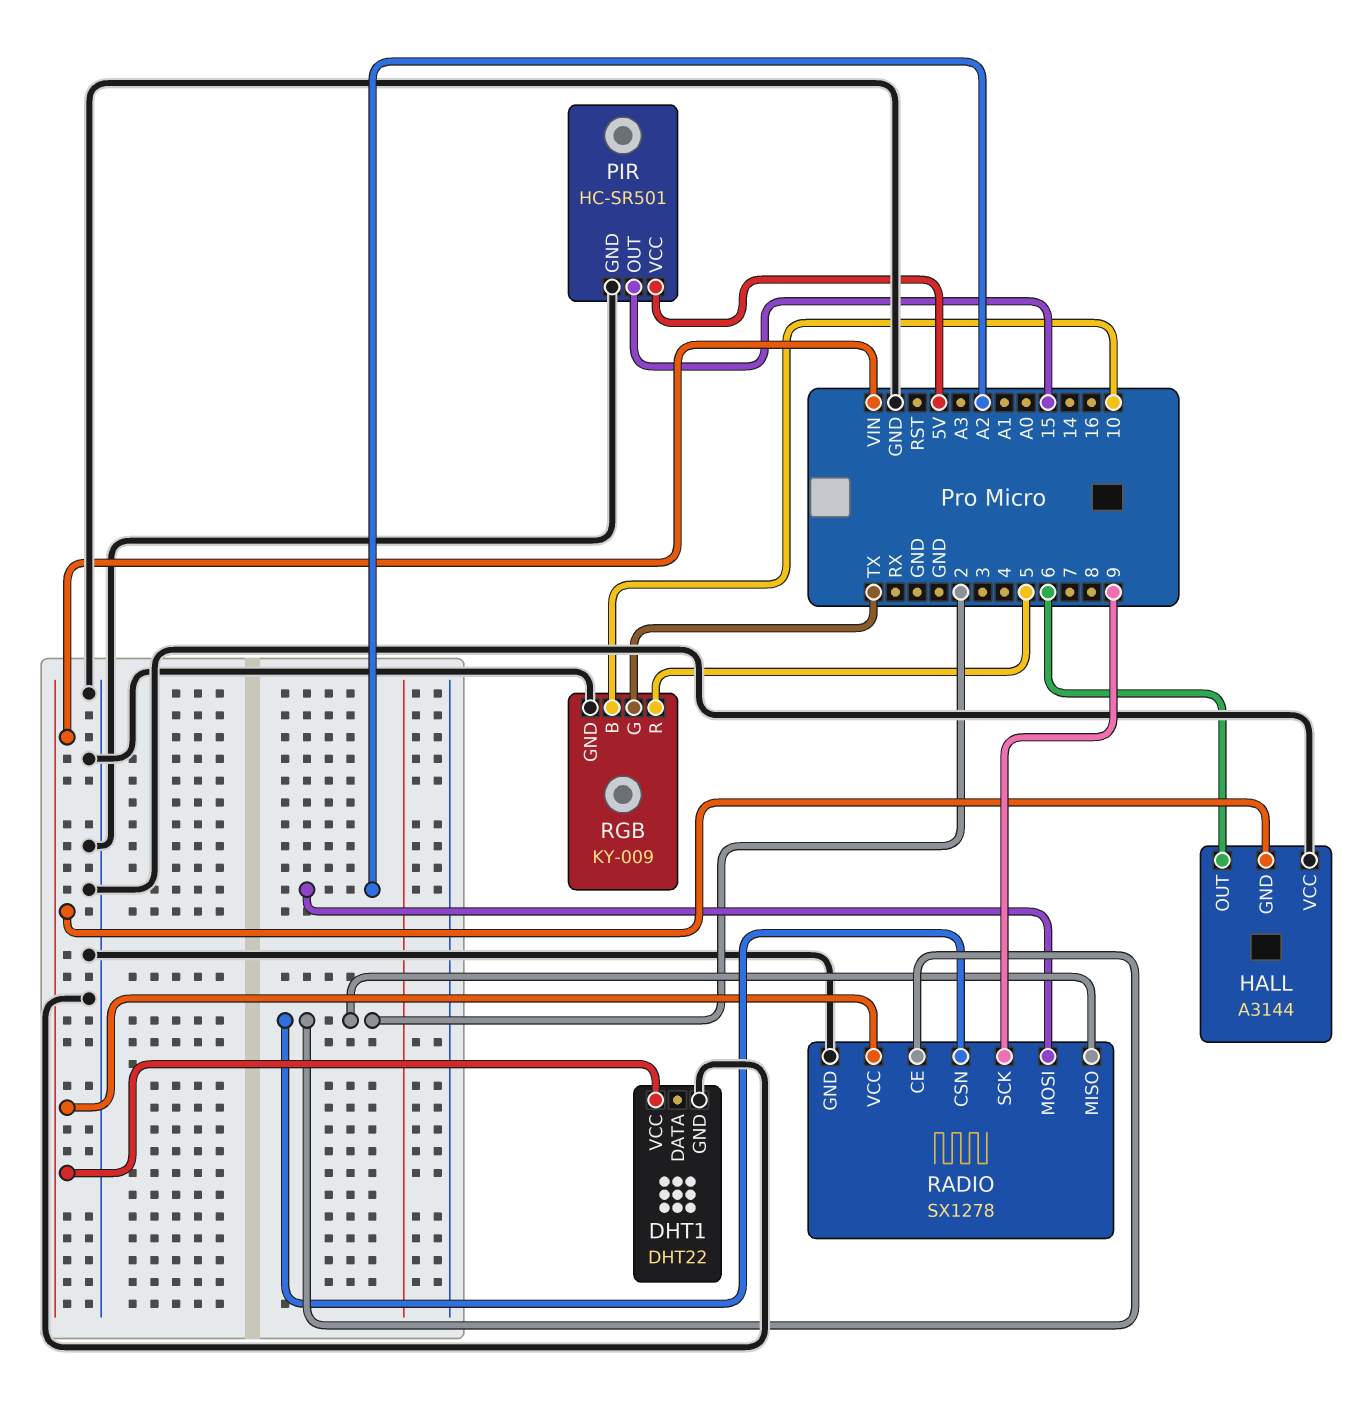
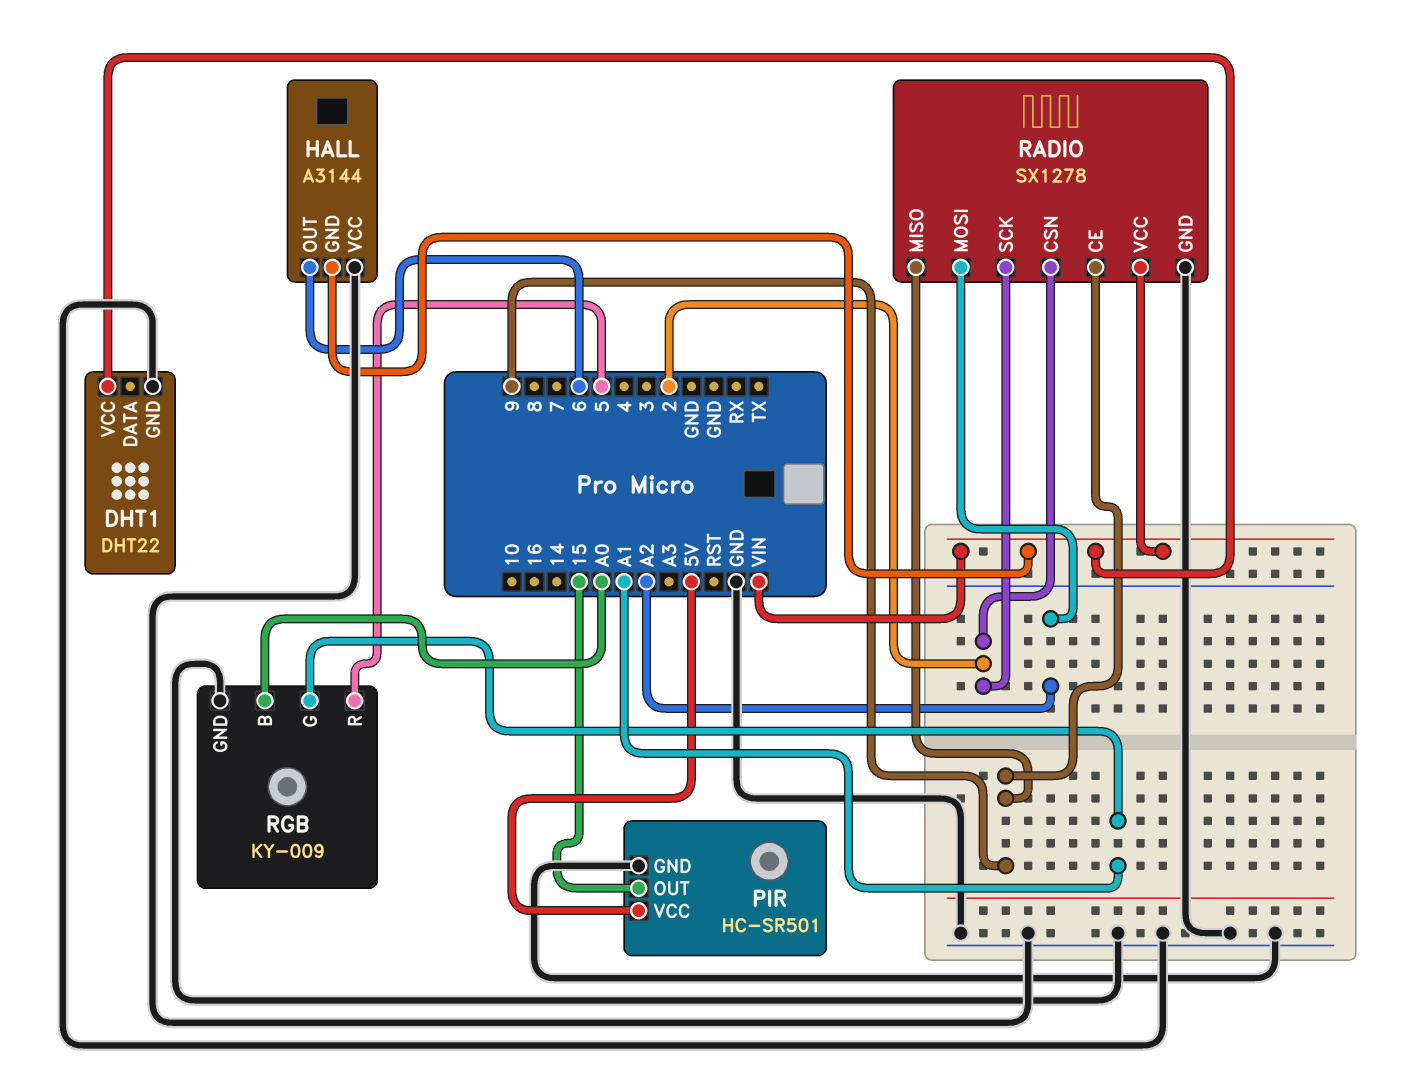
RADIO pin CE: 2 -> 9
RADIO pin MISO: 2 -> 9
RADIO pin SCK: 9 -> 2
RGB pin B: 10 -> A0
RGB pin G: TX -> A1

